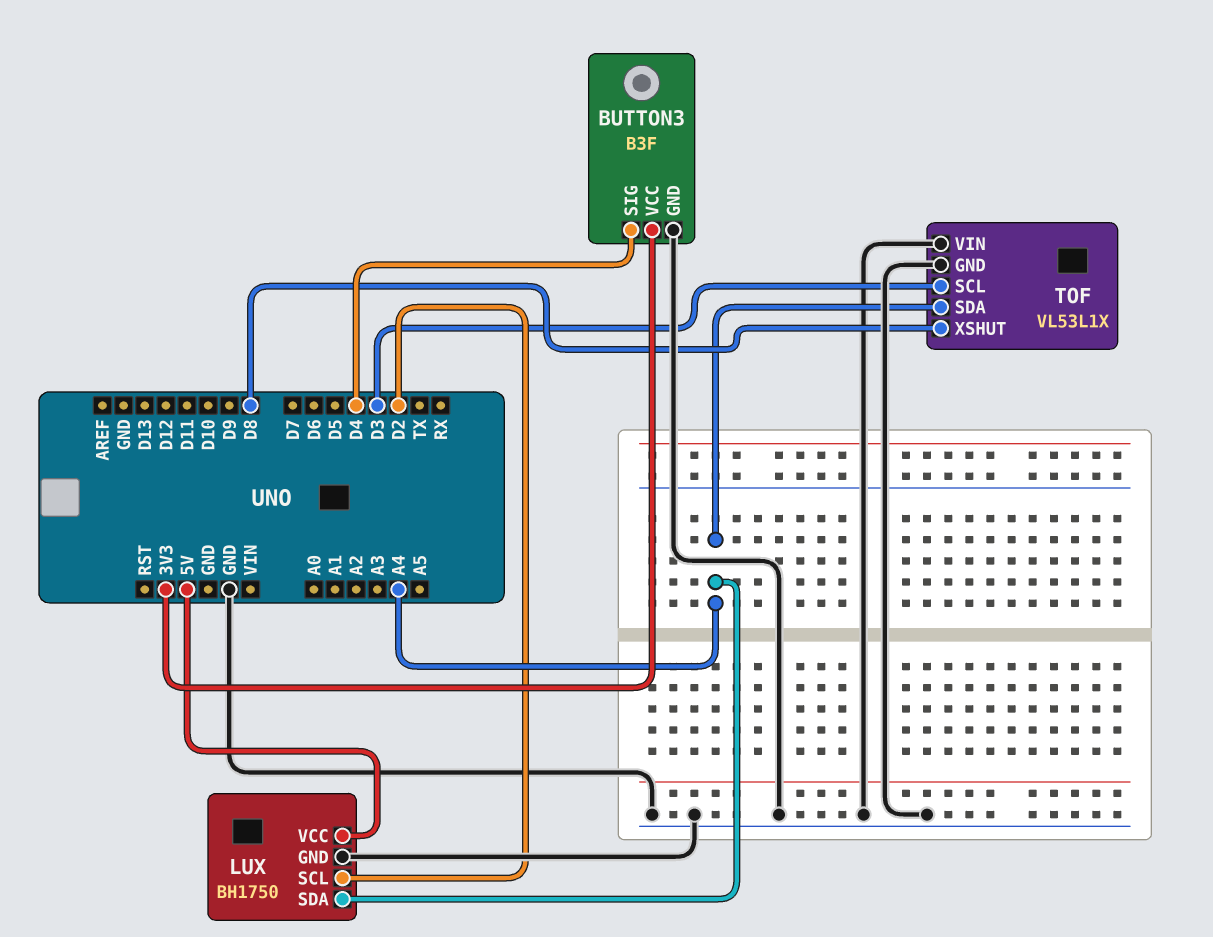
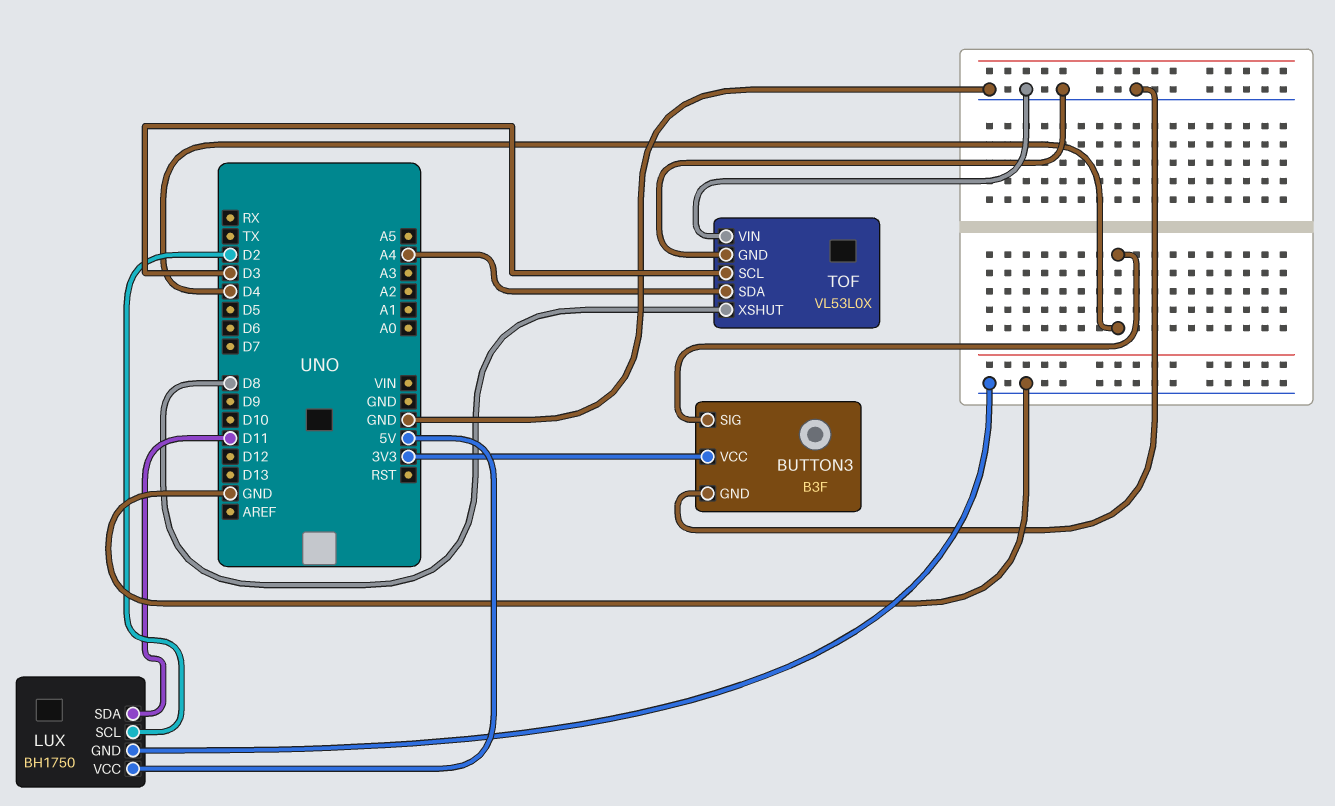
LUX pin SDA: A4 -> D11
TOF: VL53L1X -> VL53L0X

